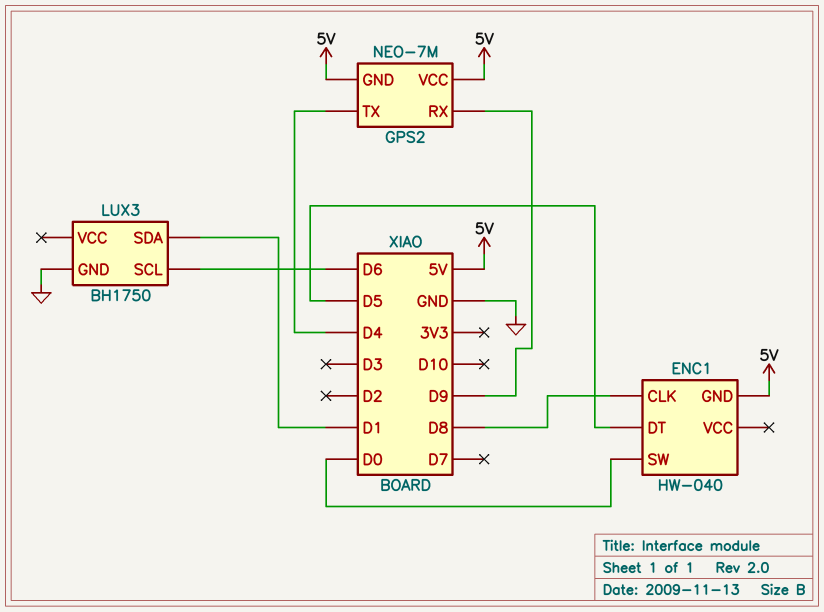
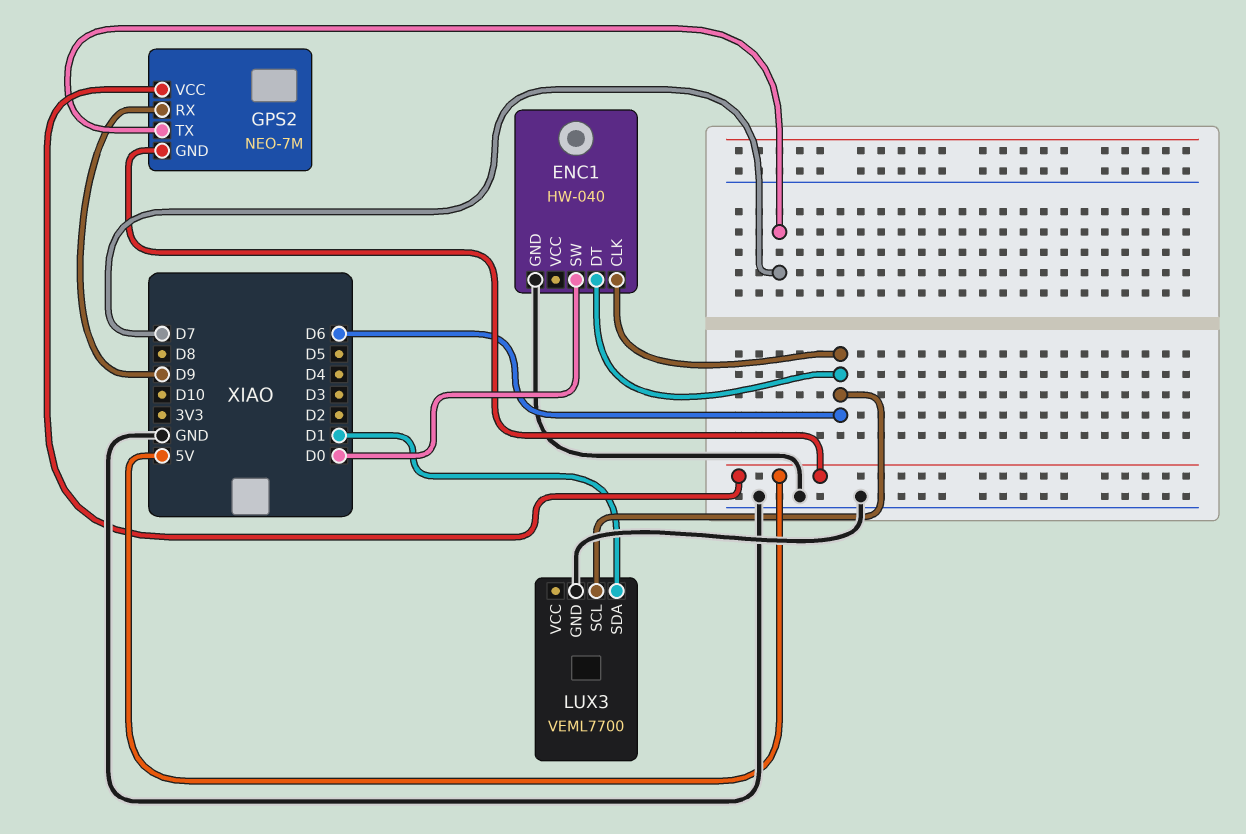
ENC1 pin CLK: D8 -> D6
ENC1 pin DT: D5 -> D6
ENC1 pin GND: 5V -> GND
GPS2 pin TX: D4 -> D7
LUX3: BH1750 -> VEML7700

